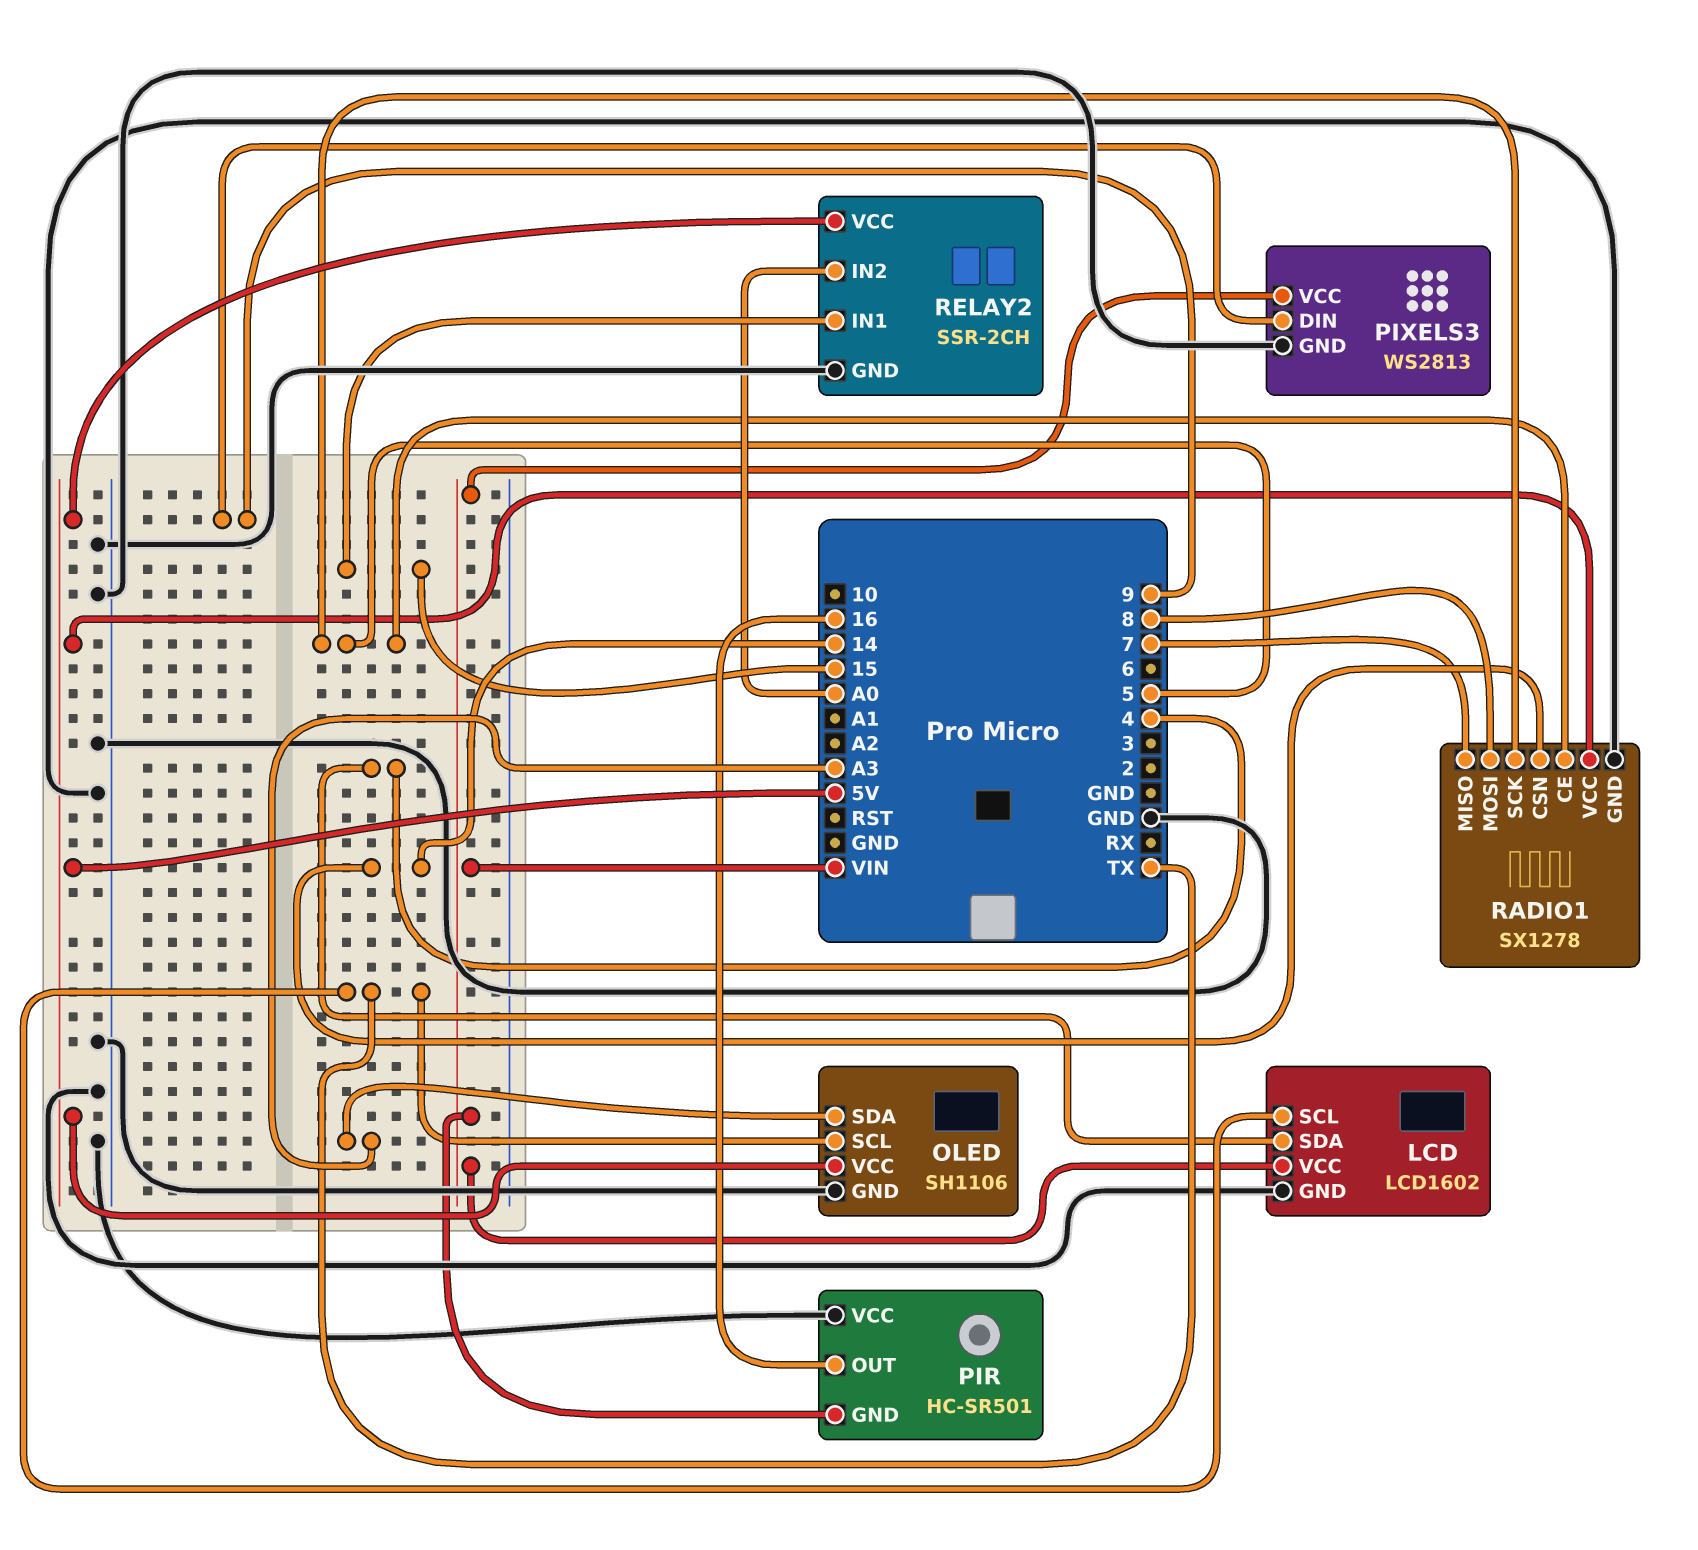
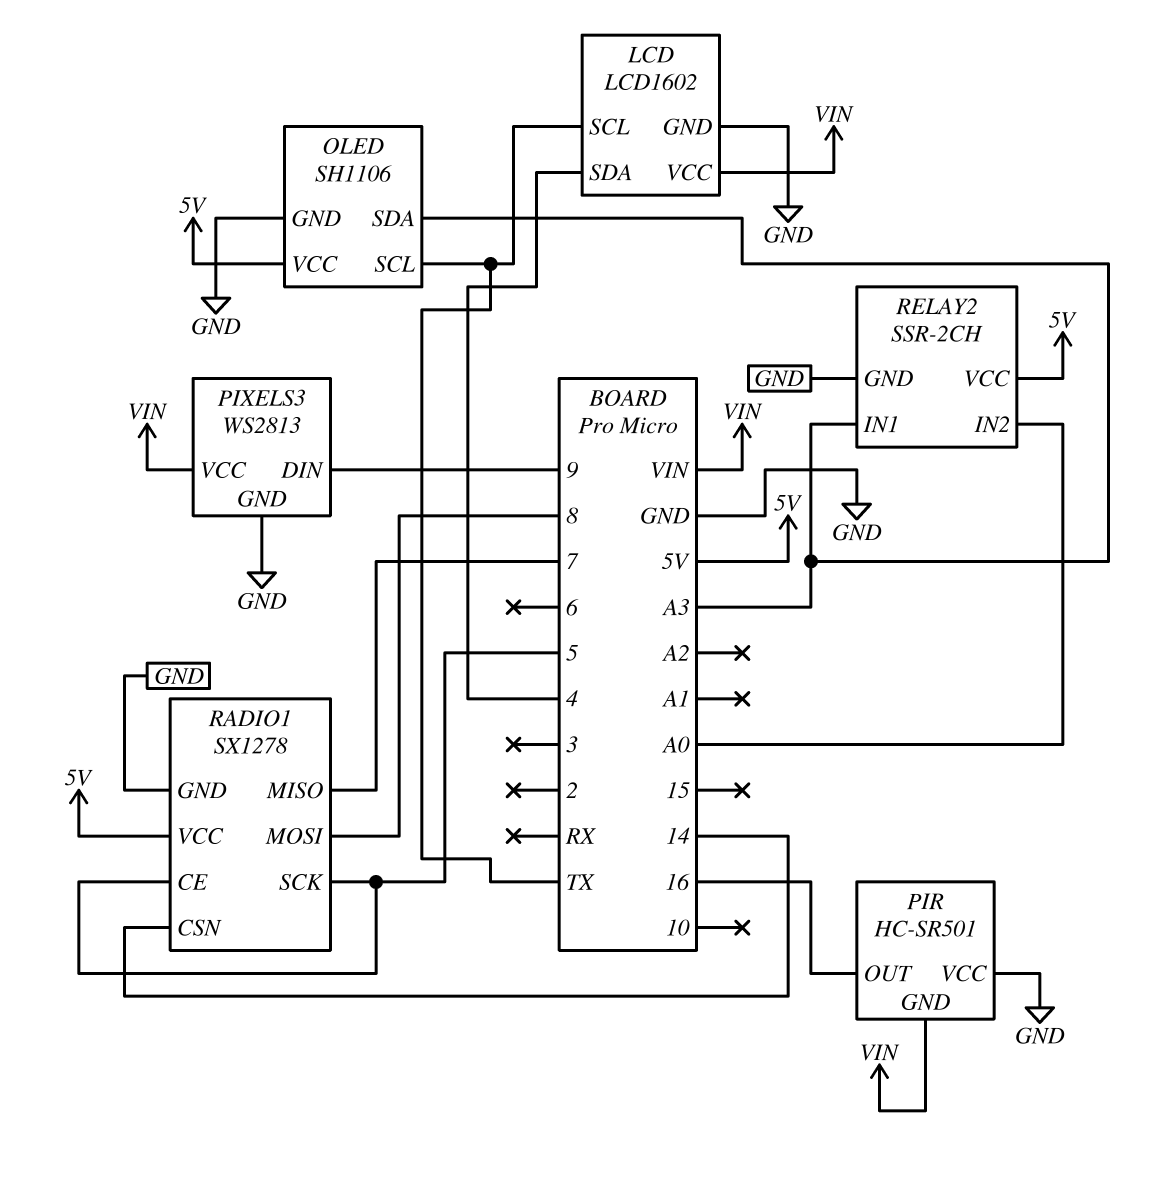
RELAY2 pin IN1: 15 -> A3

